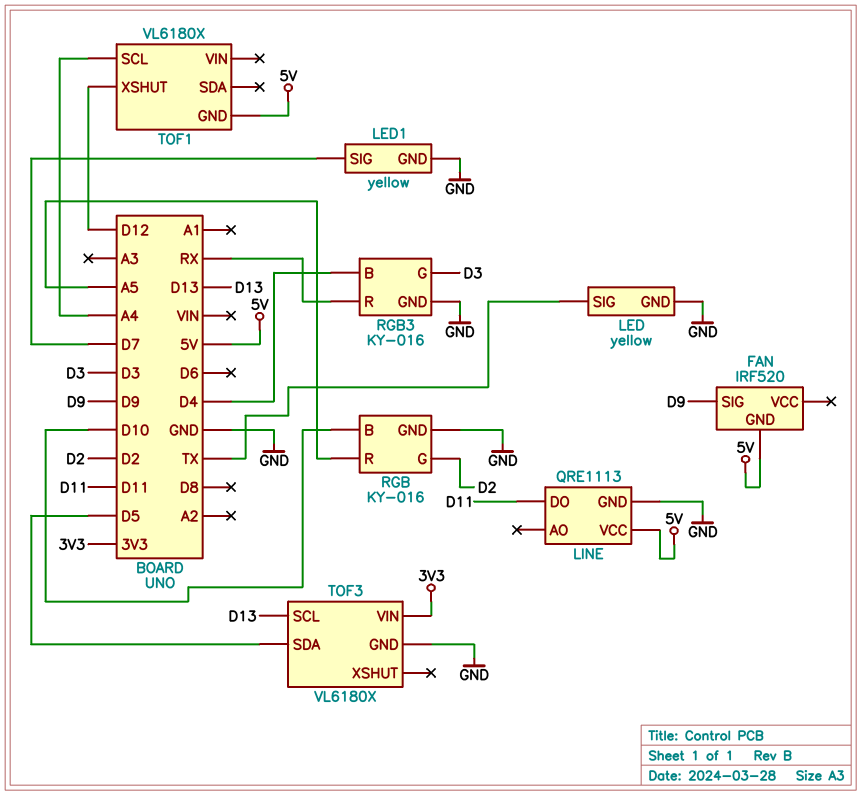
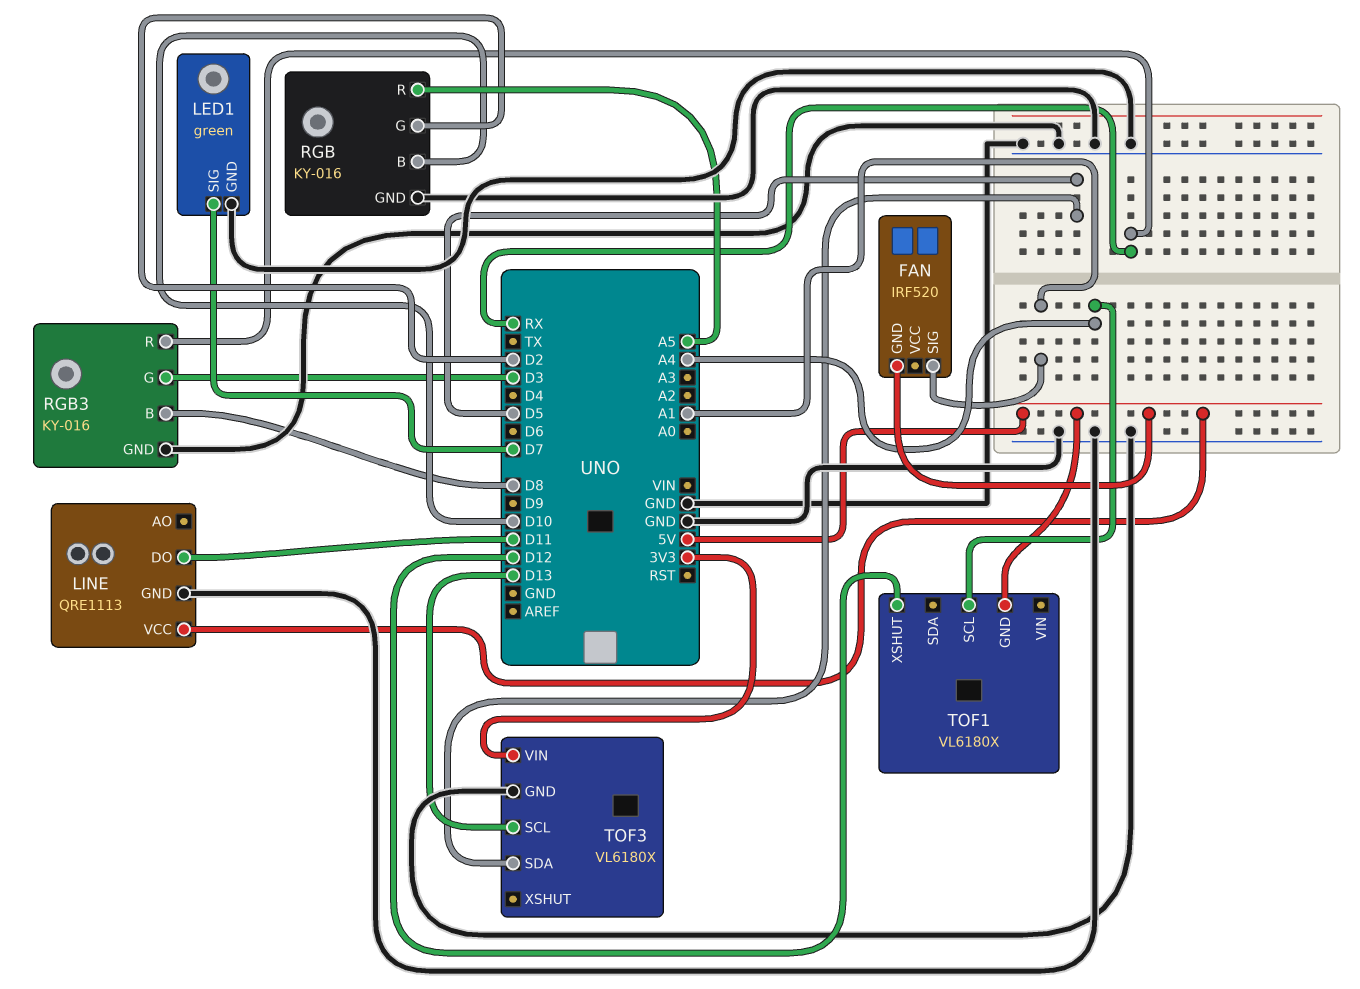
FAN pin SIG: D9 -> A1
LED: yellow -> none
LED pin GND: GND -> none
LED pin SIG: TX -> none
LED1: yellow -> green
RGB3 pin B: D4 -> D8

